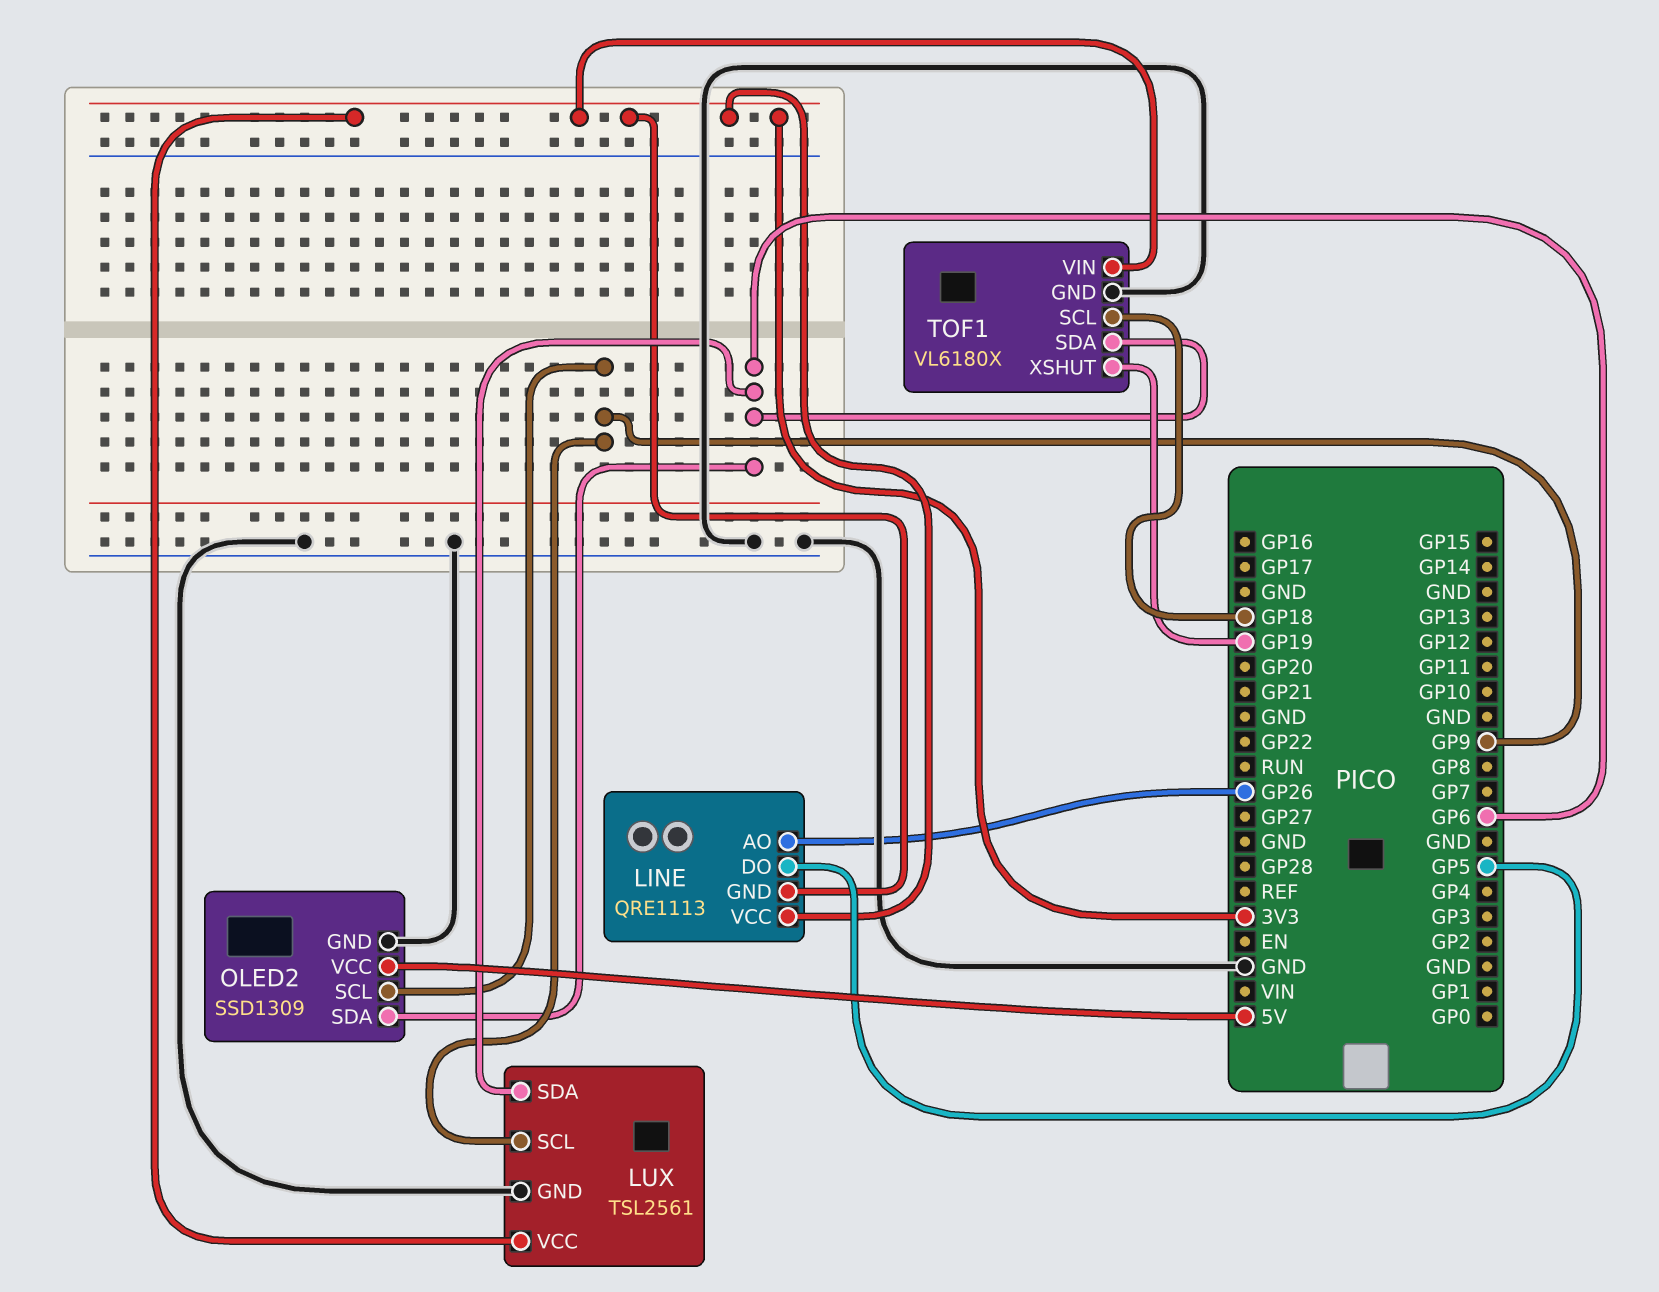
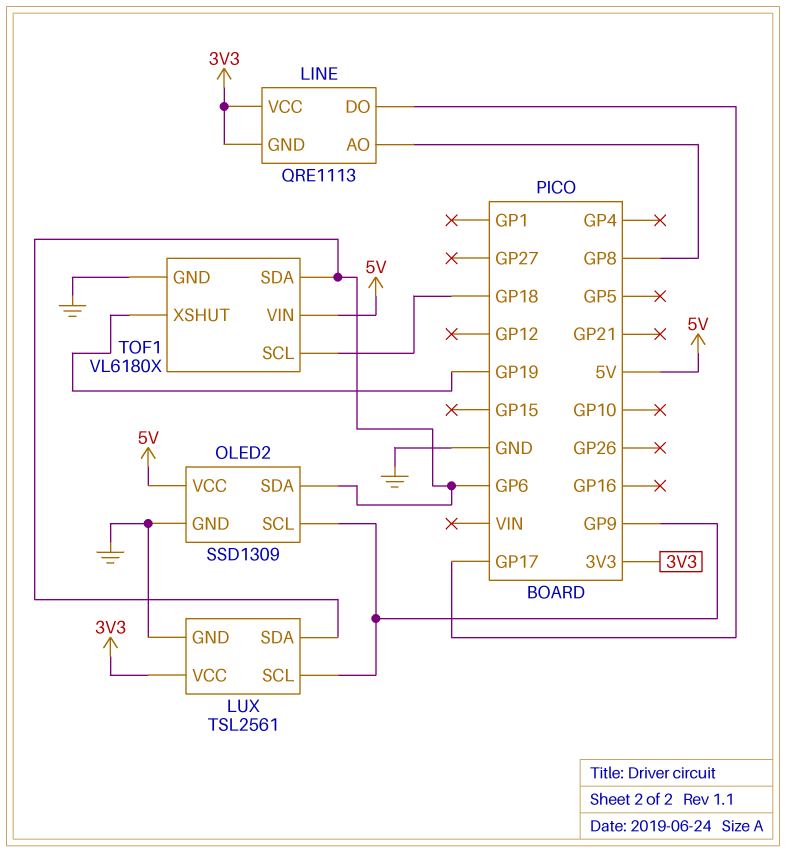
LINE pin AO: GP26 -> GP8
LINE pin DO: GP5 -> GP17
TOF1 pin VIN: 3V3 -> 5V

